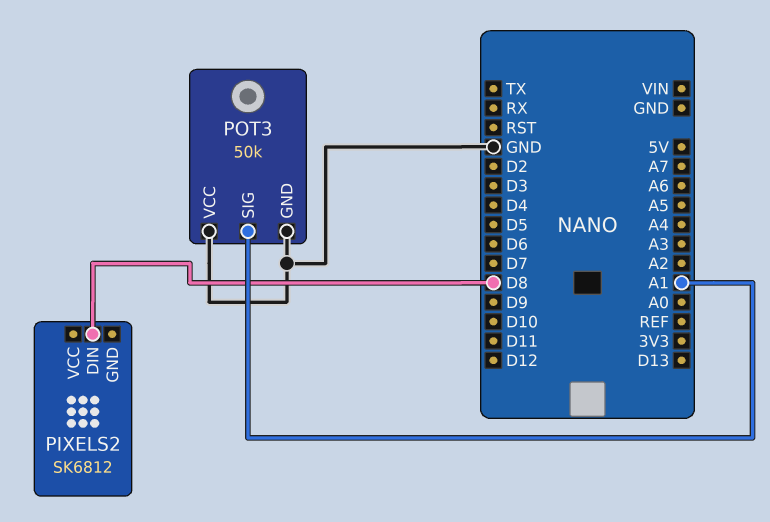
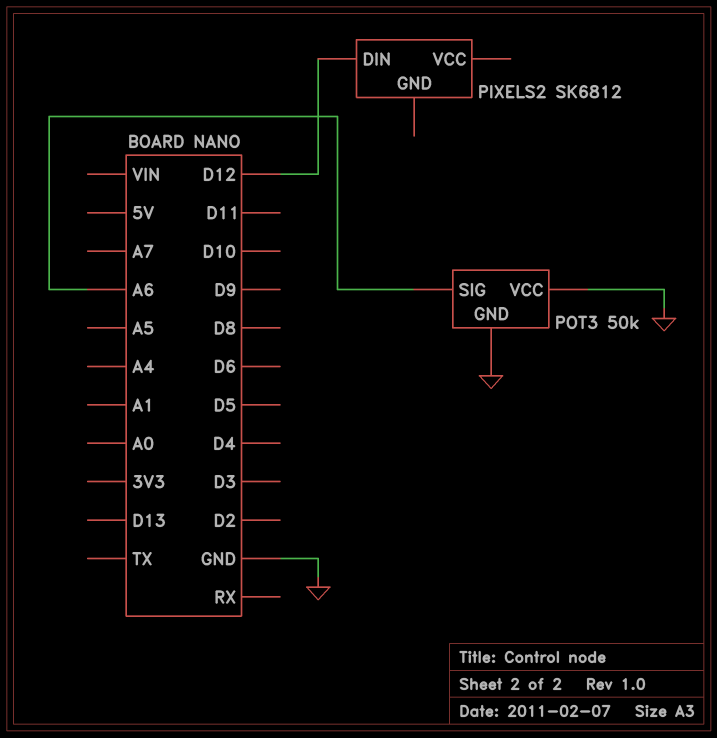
PIXELS2 pin DIN: D8 -> D12
POT3 pin SIG: A1 -> A6

